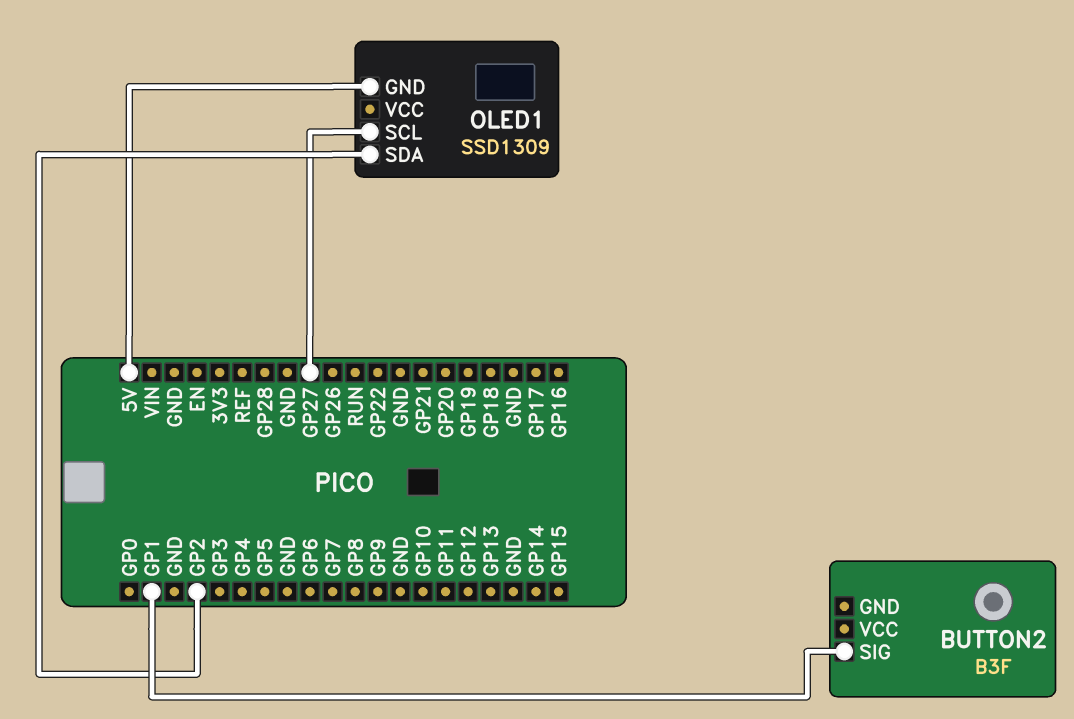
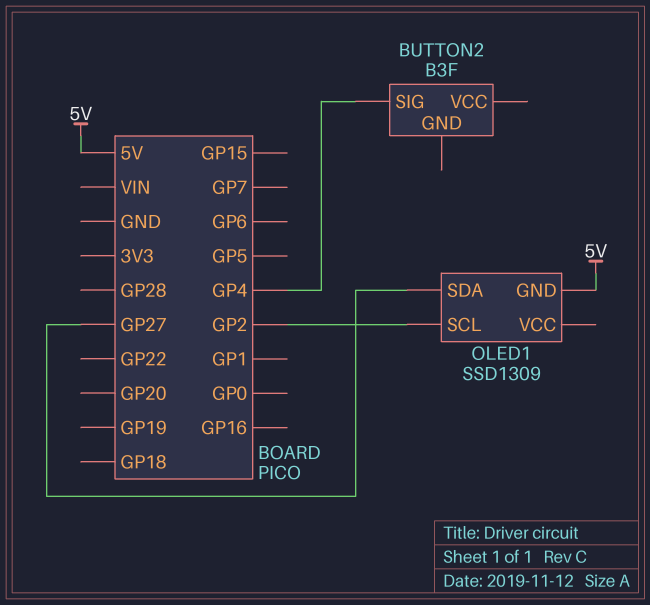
BUTTON2 pin SIG: GP1 -> GP4
OLED1 pin SCL: GP27 -> GP2
OLED1 pin SDA: GP2 -> GP27

